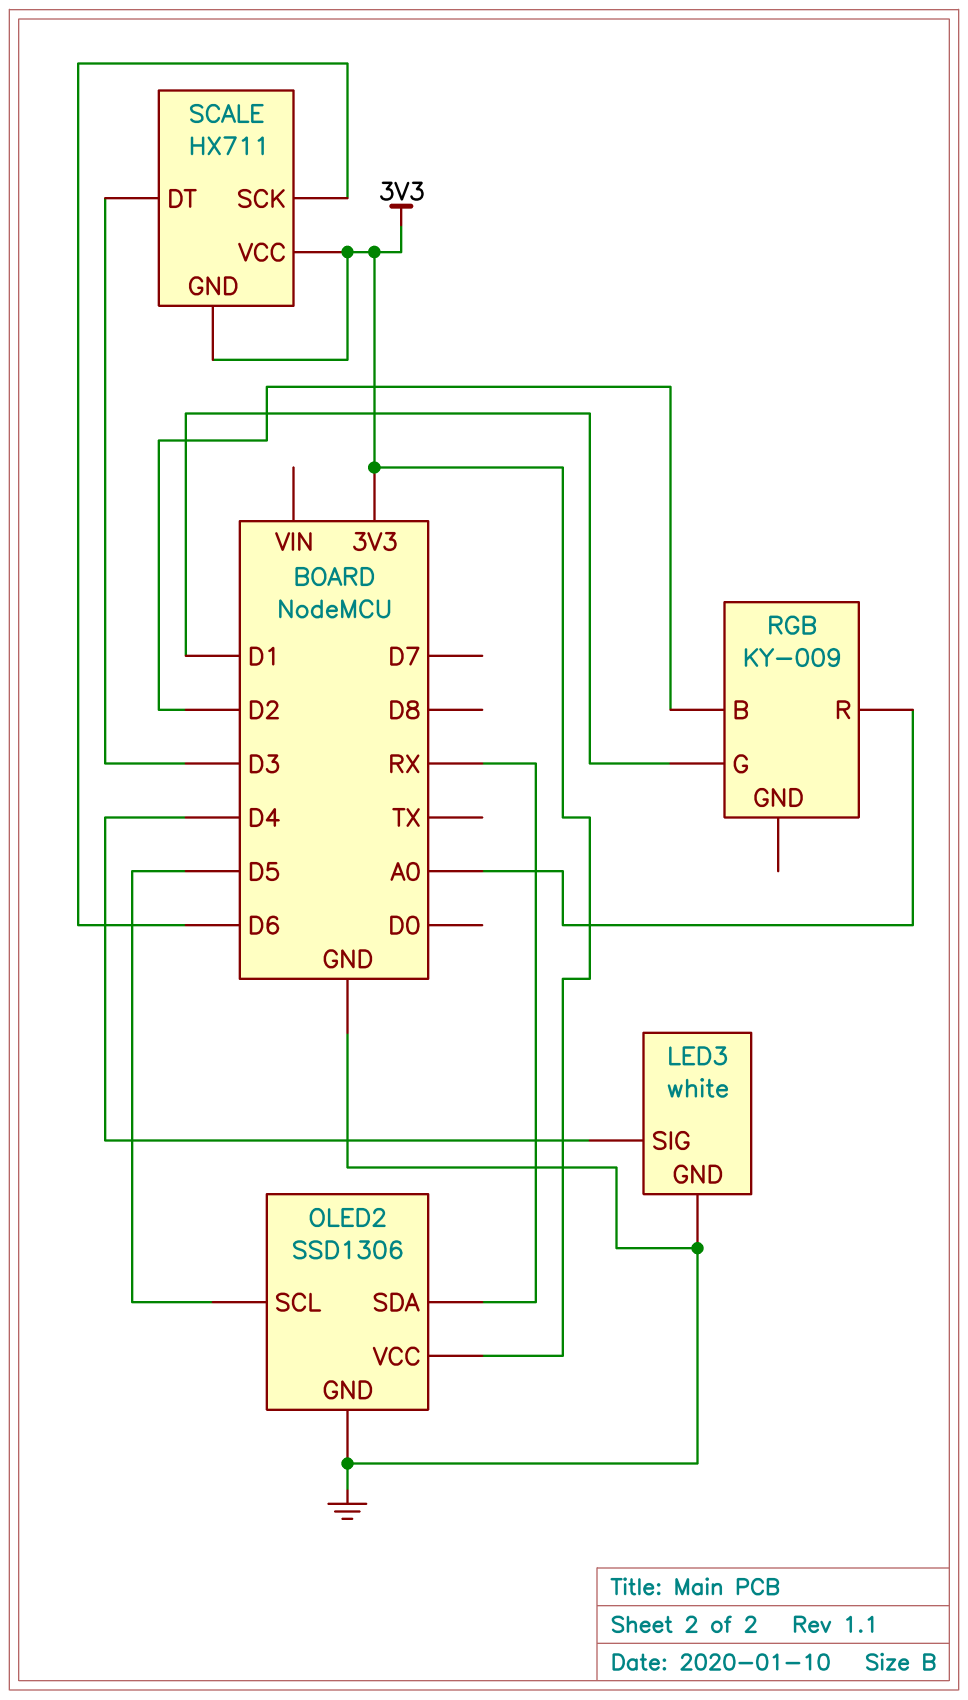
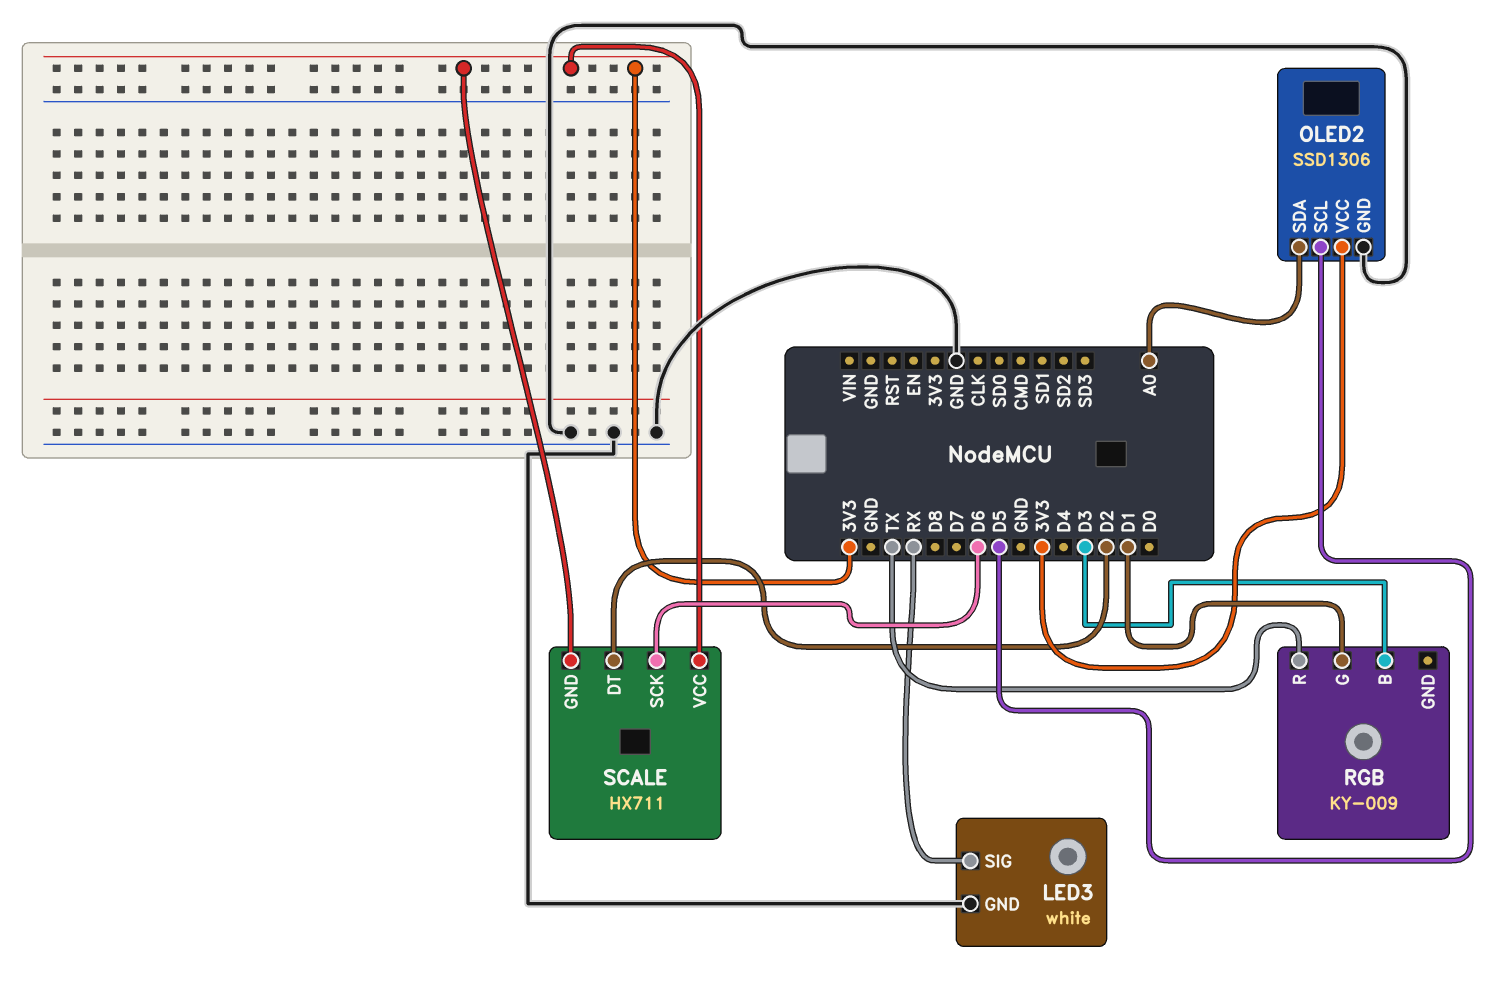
LED3 pin SIG: D4 -> RX
OLED2 pin SDA: RX -> A0
RGB pin B: D2 -> D3
RGB pin R: A0 -> TX
SCALE pin DT: D3 -> D2

